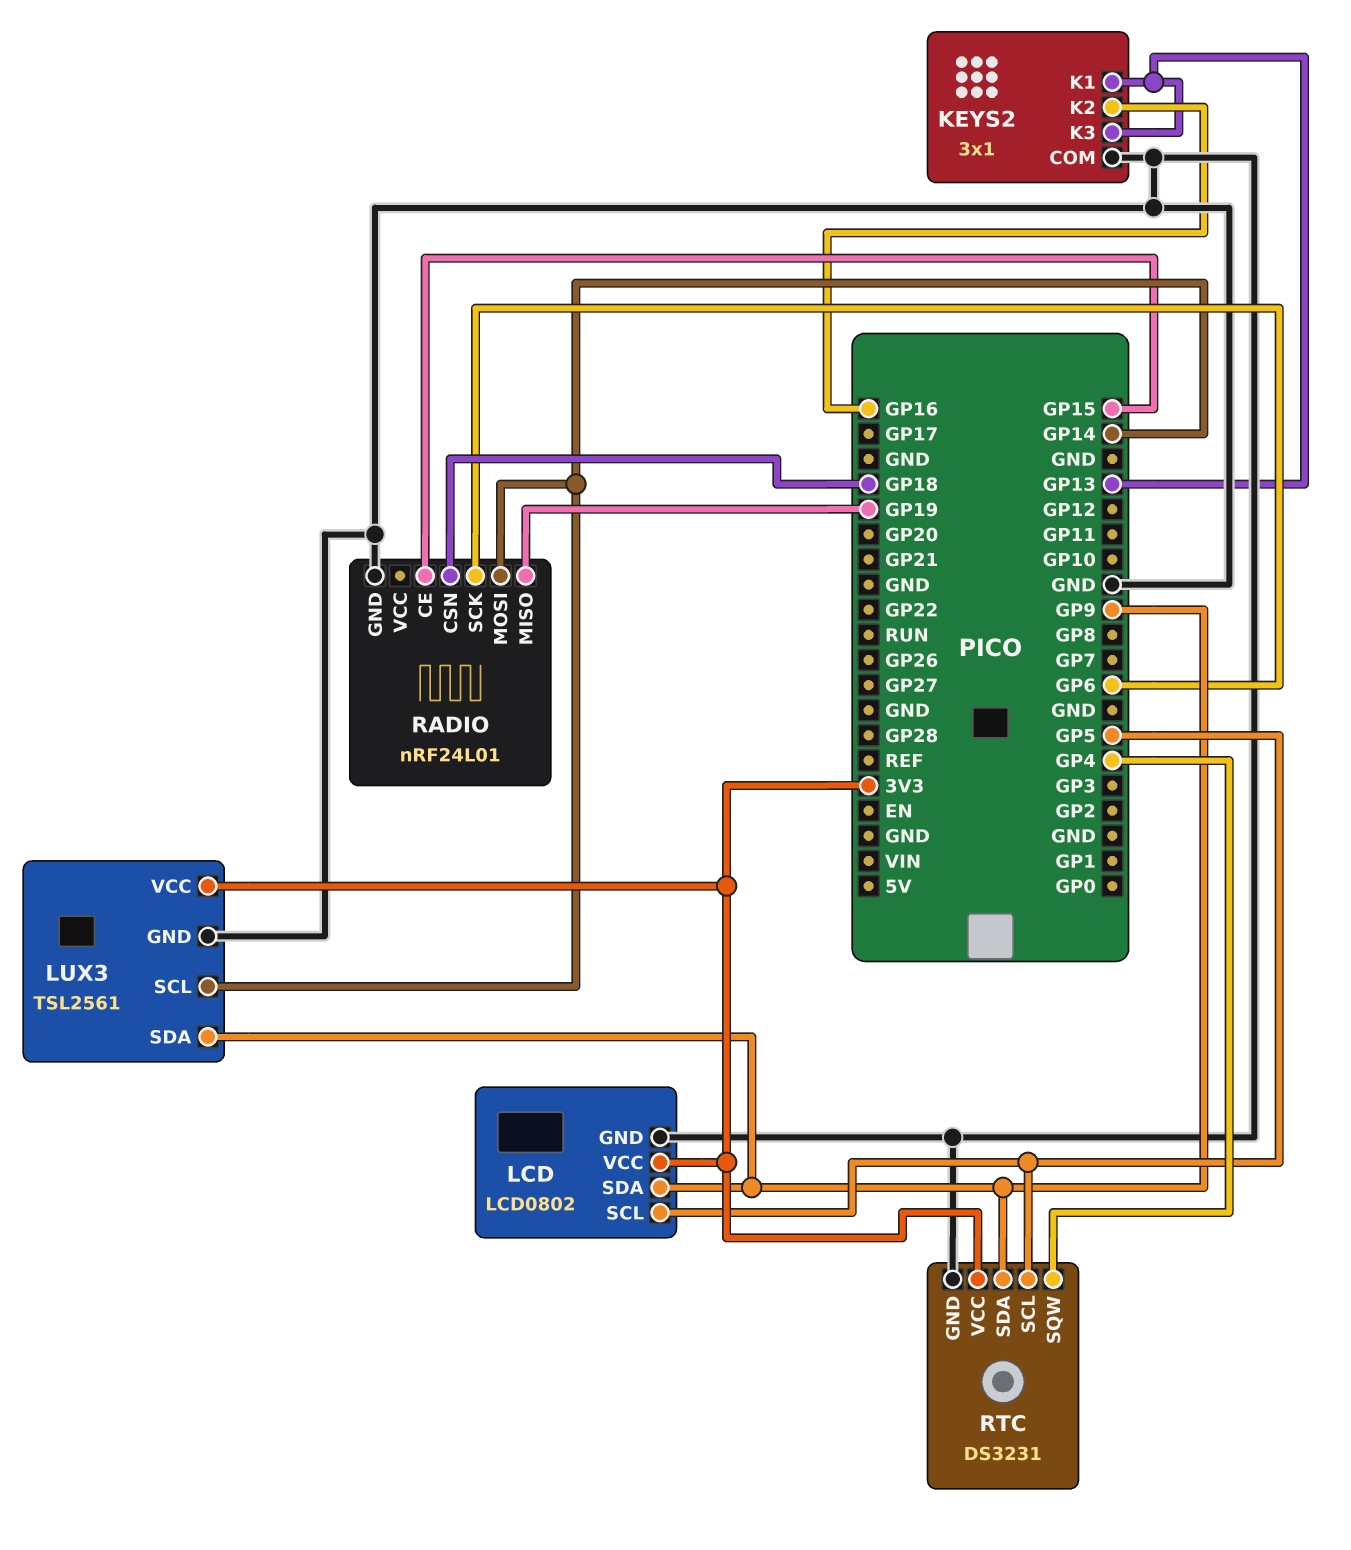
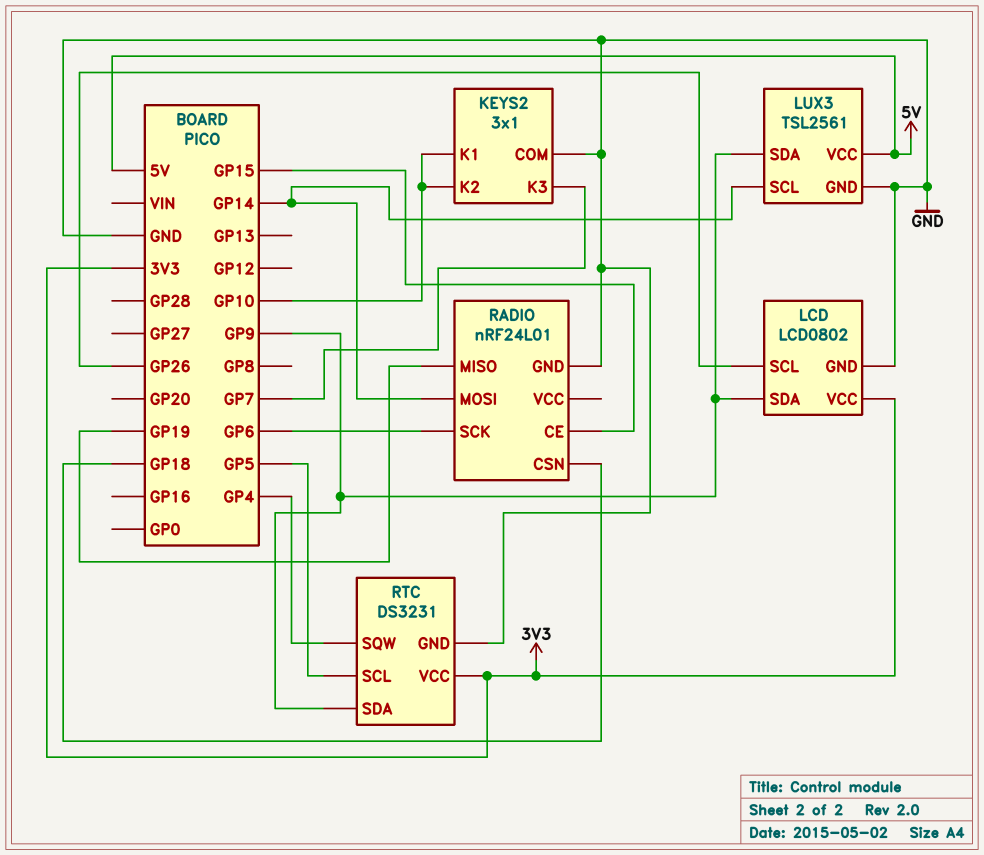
KEYS2 pin K1: GP13 -> GP10
KEYS2 pin K2: GP16 -> GP10
KEYS2 pin K3: GP13 -> GP7
LCD pin SCL: GP5 -> GP26
LUX3 pin VCC: 3V3 -> 5V

